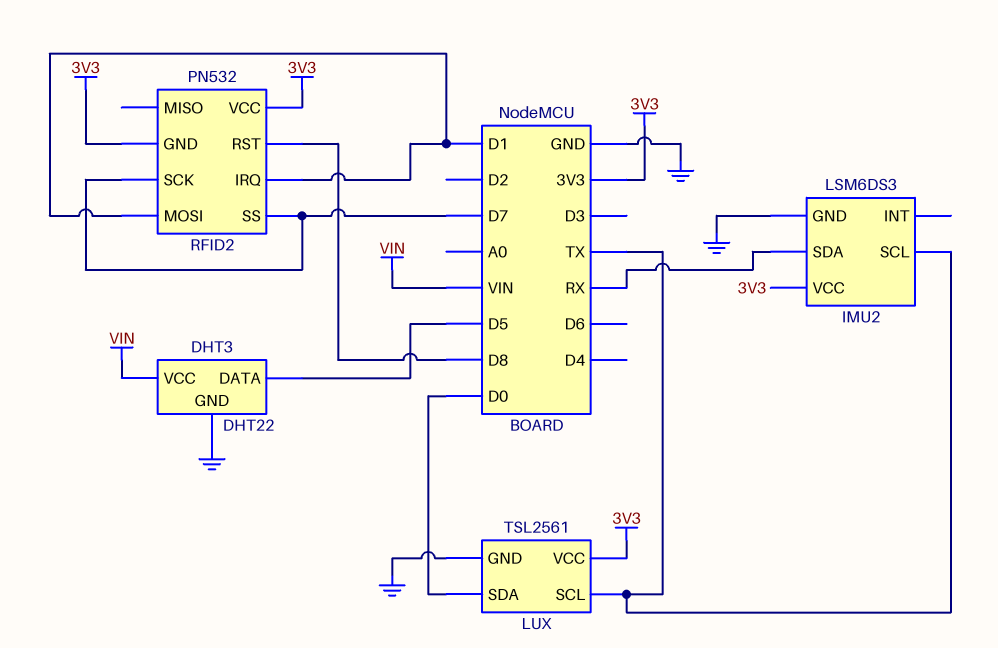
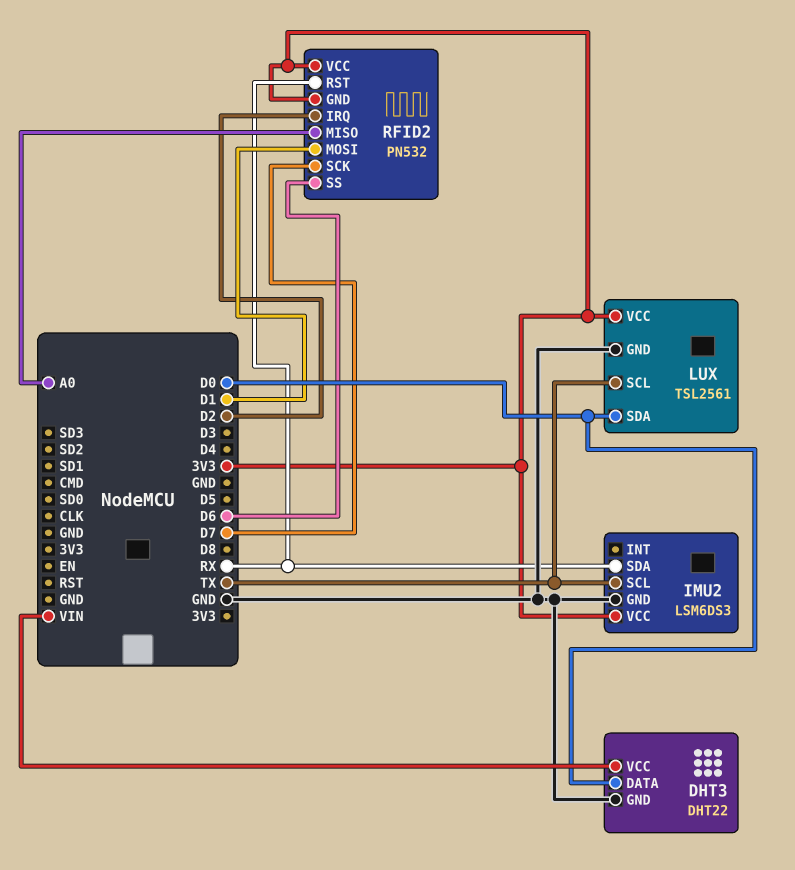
DHT3 pin DATA: D5 -> D0
RFID2 pin IRQ: D1 -> D2
RFID2 pin MISO: none -> A0
RFID2 pin RST: D8 -> RX
RFID2 pin SS: D7 -> D6

